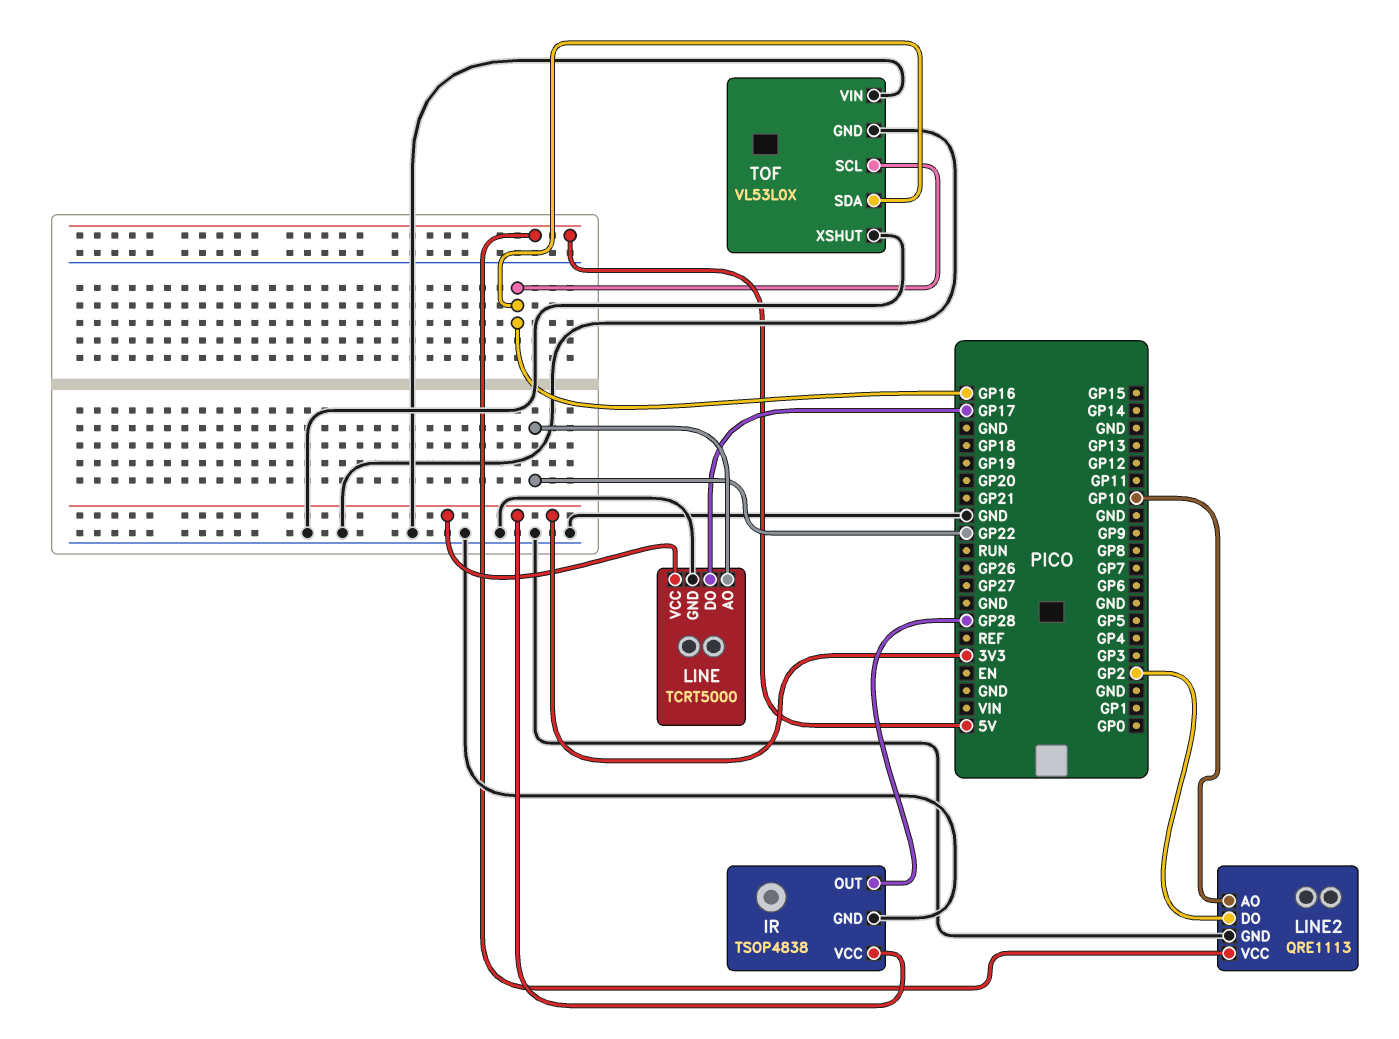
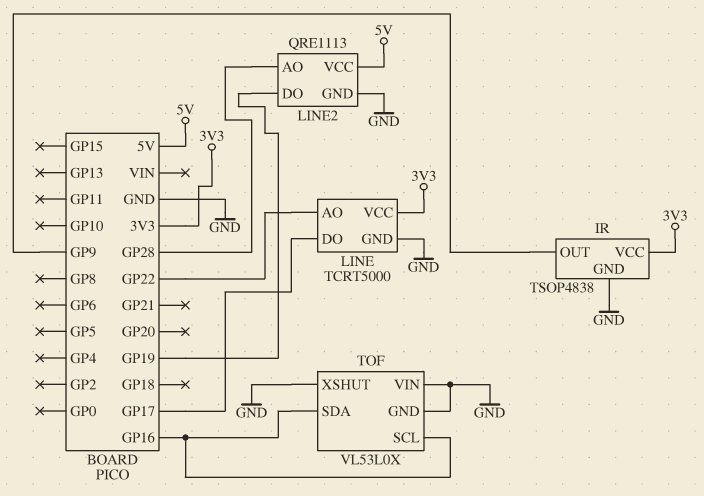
IR pin OUT: GP28 -> GP9
LINE2 pin AO: GP10 -> GP28
LINE2 pin DO: GP2 -> GP19

